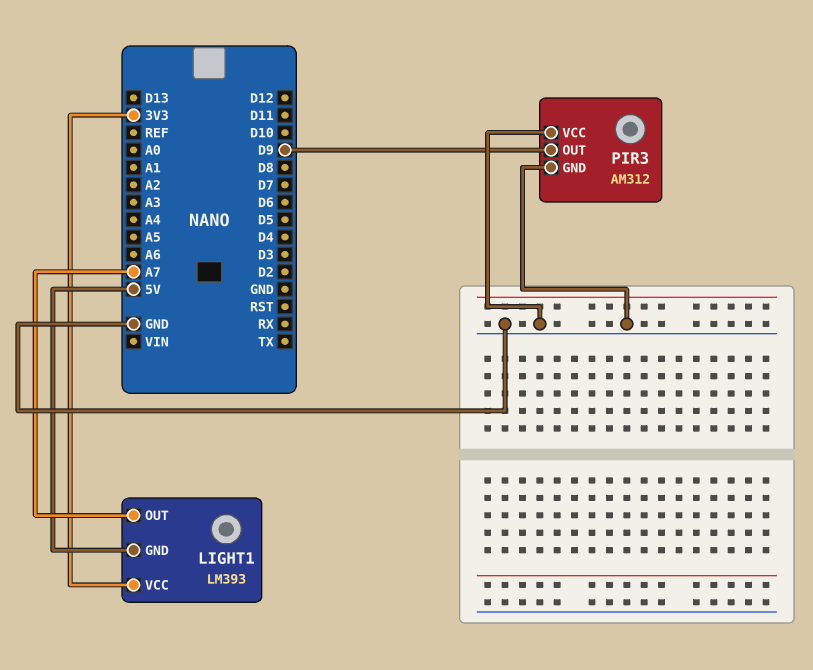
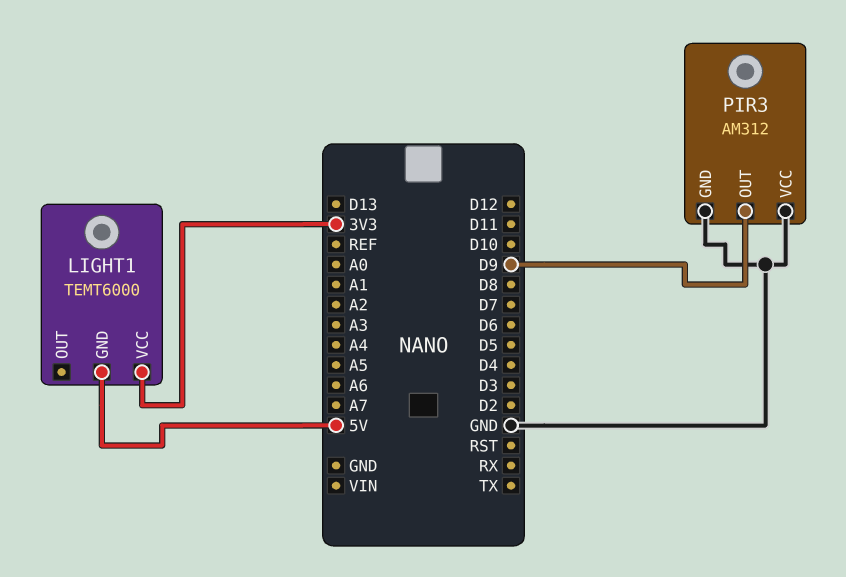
LIGHT1: LM393 -> TEMT6000
LIGHT1 pin OUT: A7 -> none

